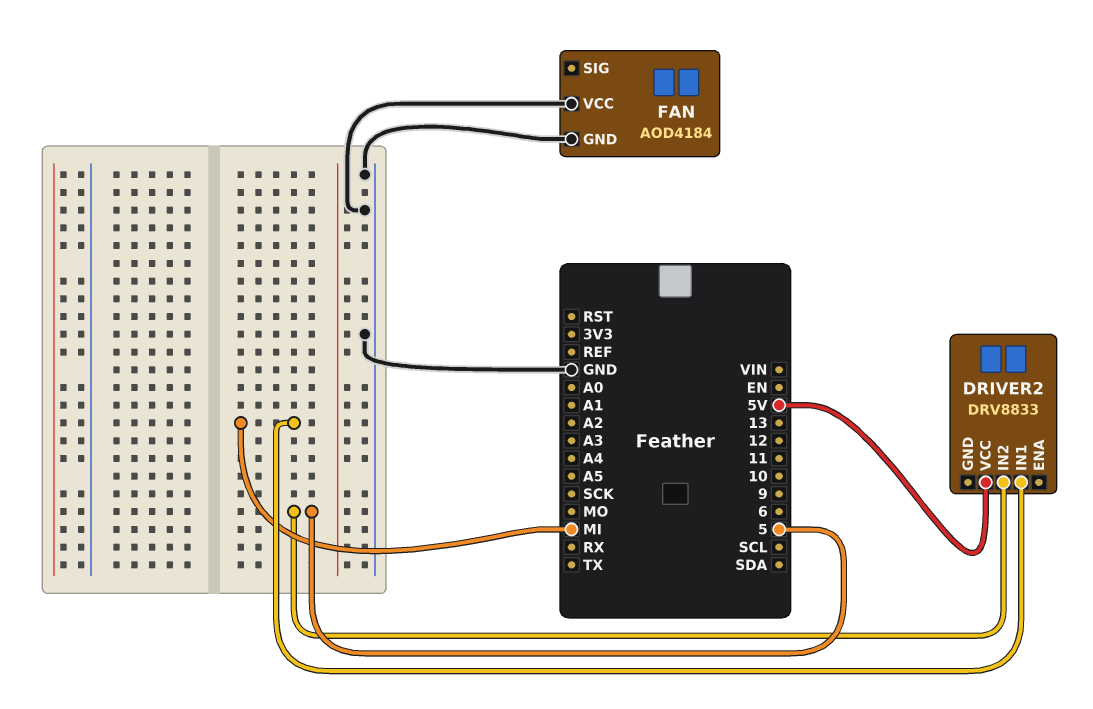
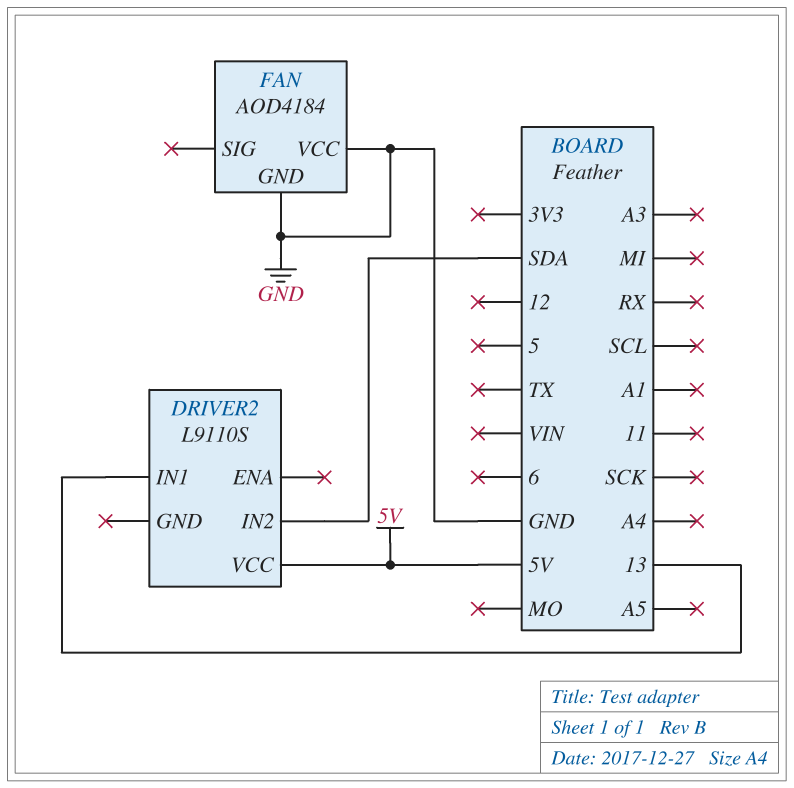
DRIVER2: DRV8833 -> L9110S
DRIVER2 pin IN1: MI -> 13
DRIVER2 pin IN2: 5 -> SDA

